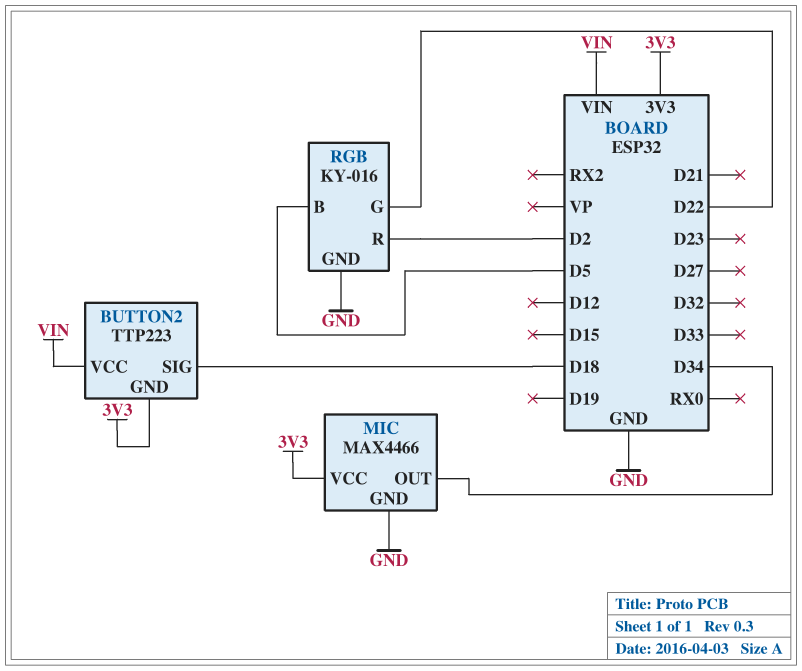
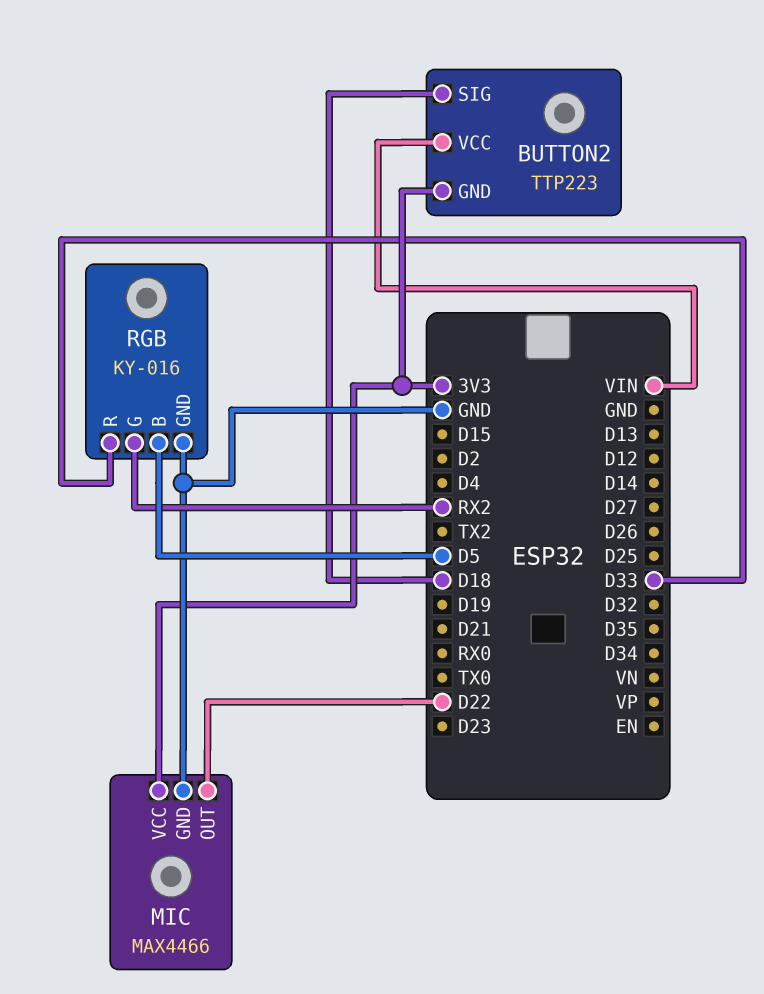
MIC pin OUT: D34 -> D22
RGB pin G: D22 -> RX2
RGB pin R: D2 -> D33

